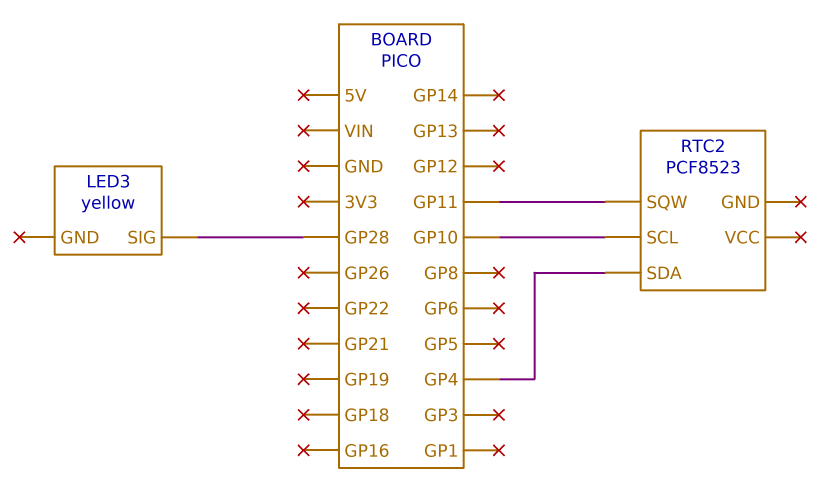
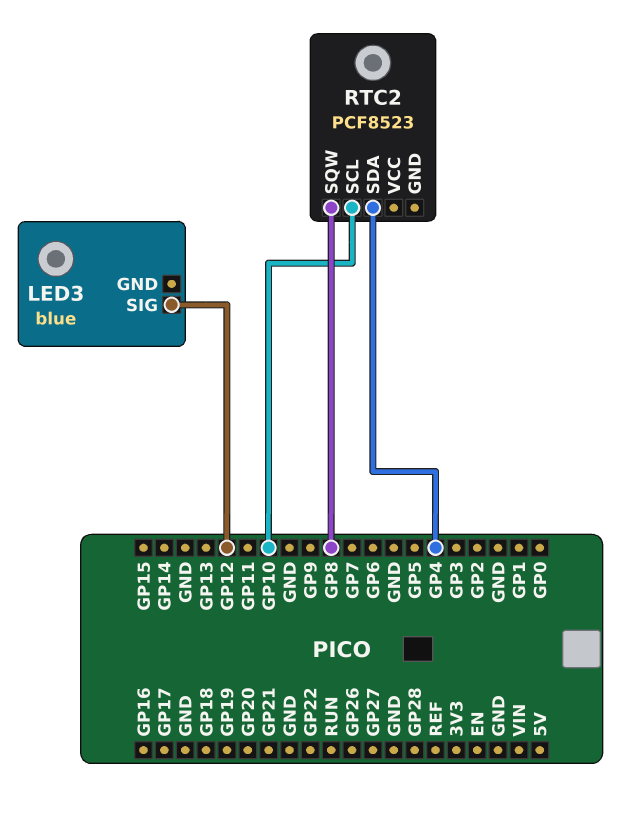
LED3: yellow -> blue
LED3 pin SIG: GP28 -> GP12
RTC2 pin SQW: GP11 -> GP8

